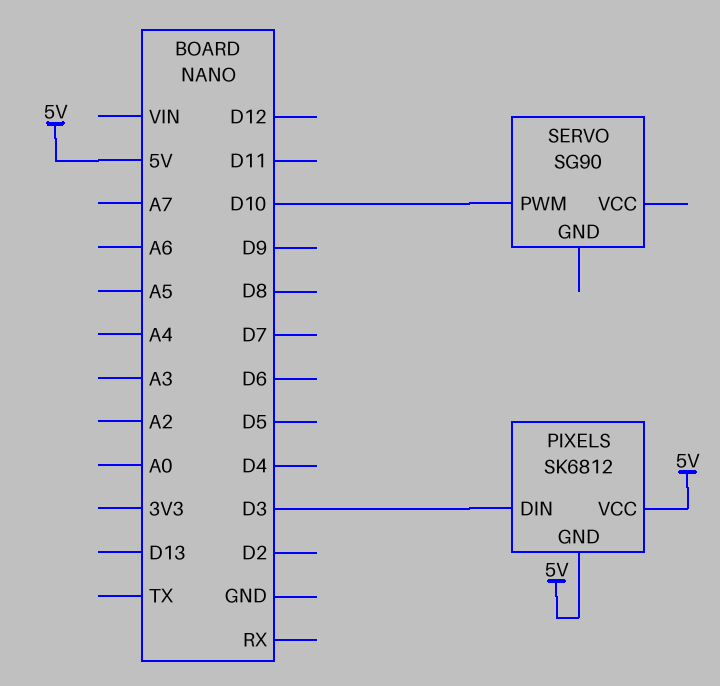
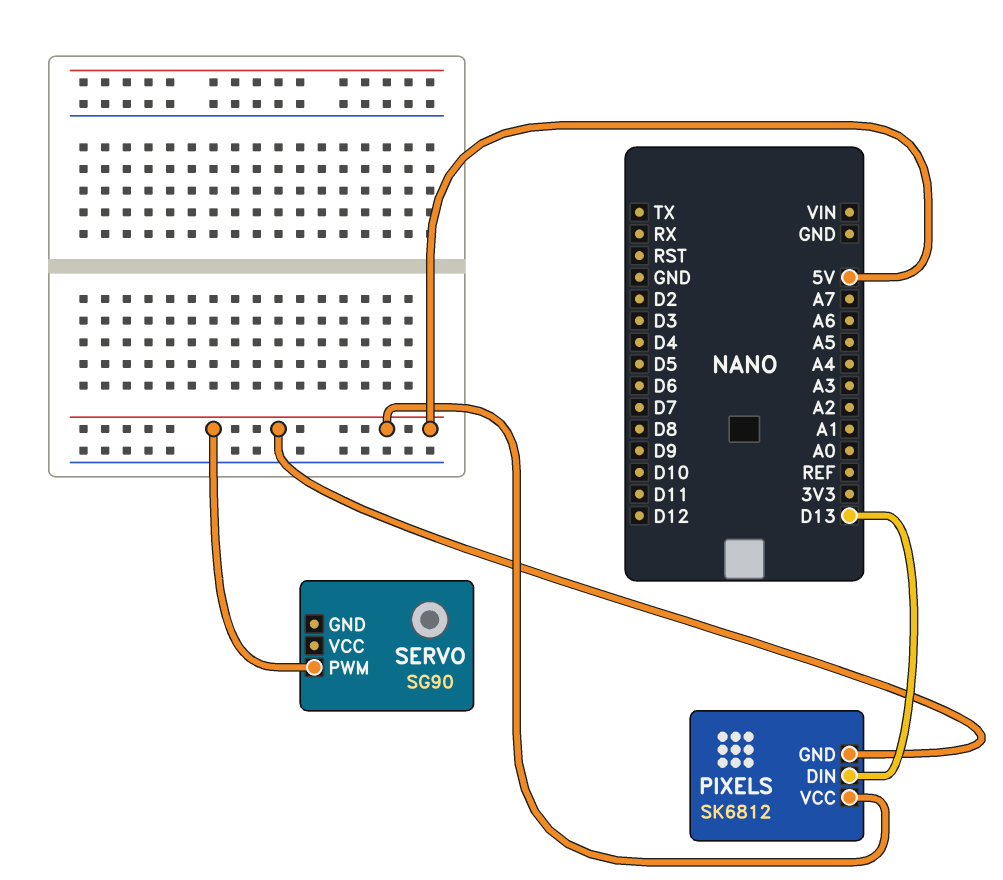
PIXELS pin DIN: D3 -> D13
SERVO pin PWM: D10 -> 5V

